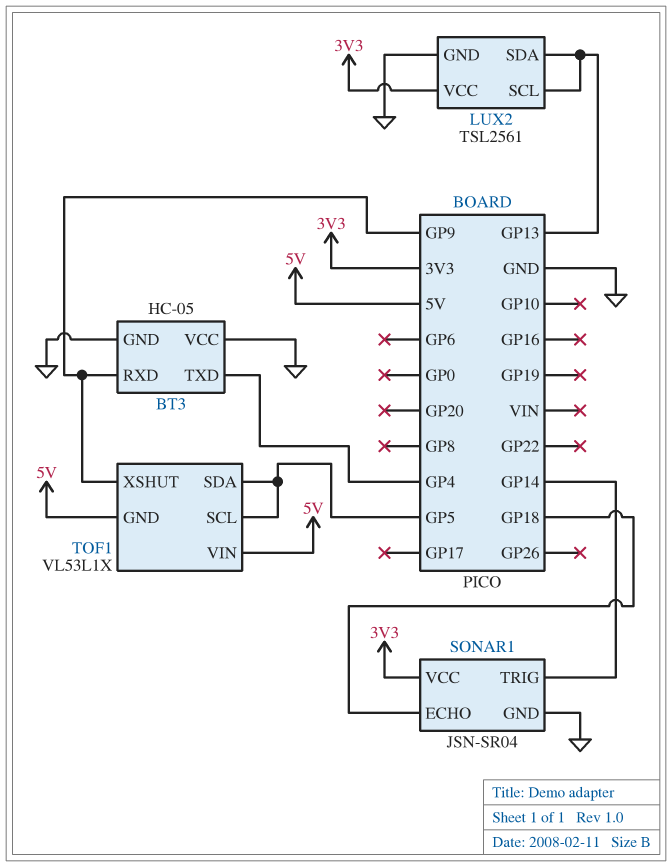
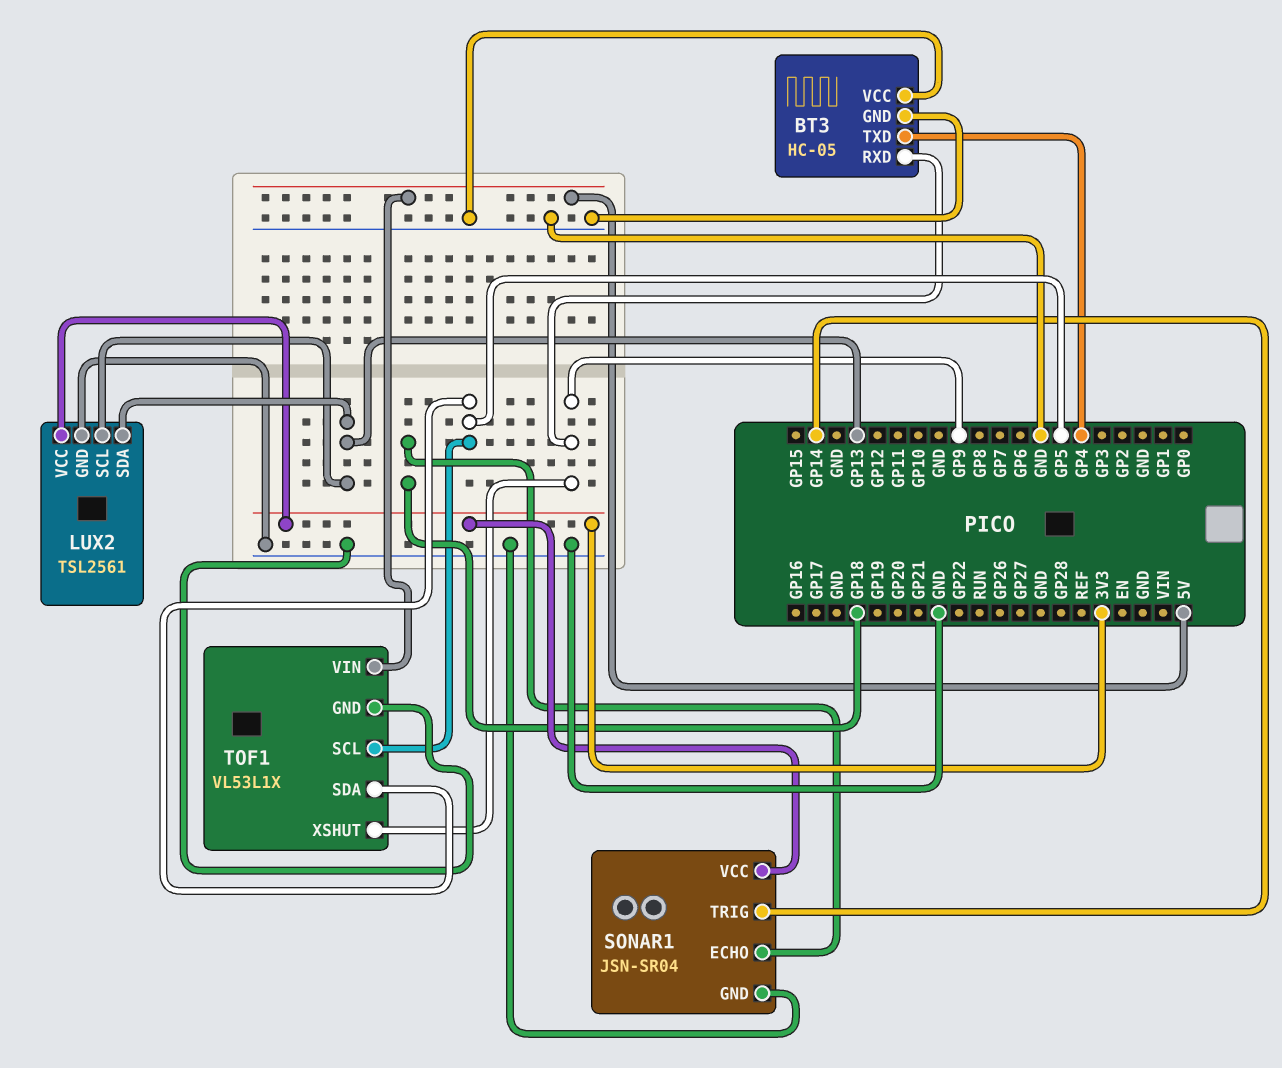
TOF1 pin GND: 5V -> GND

